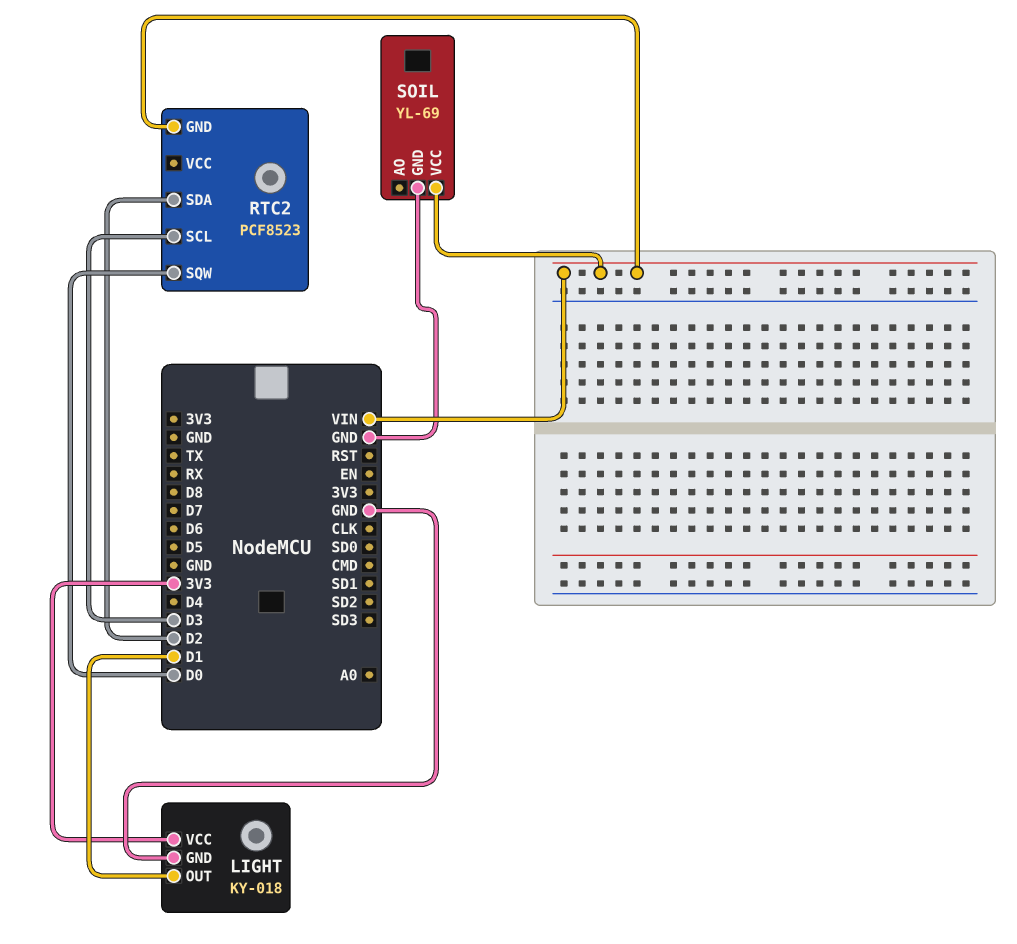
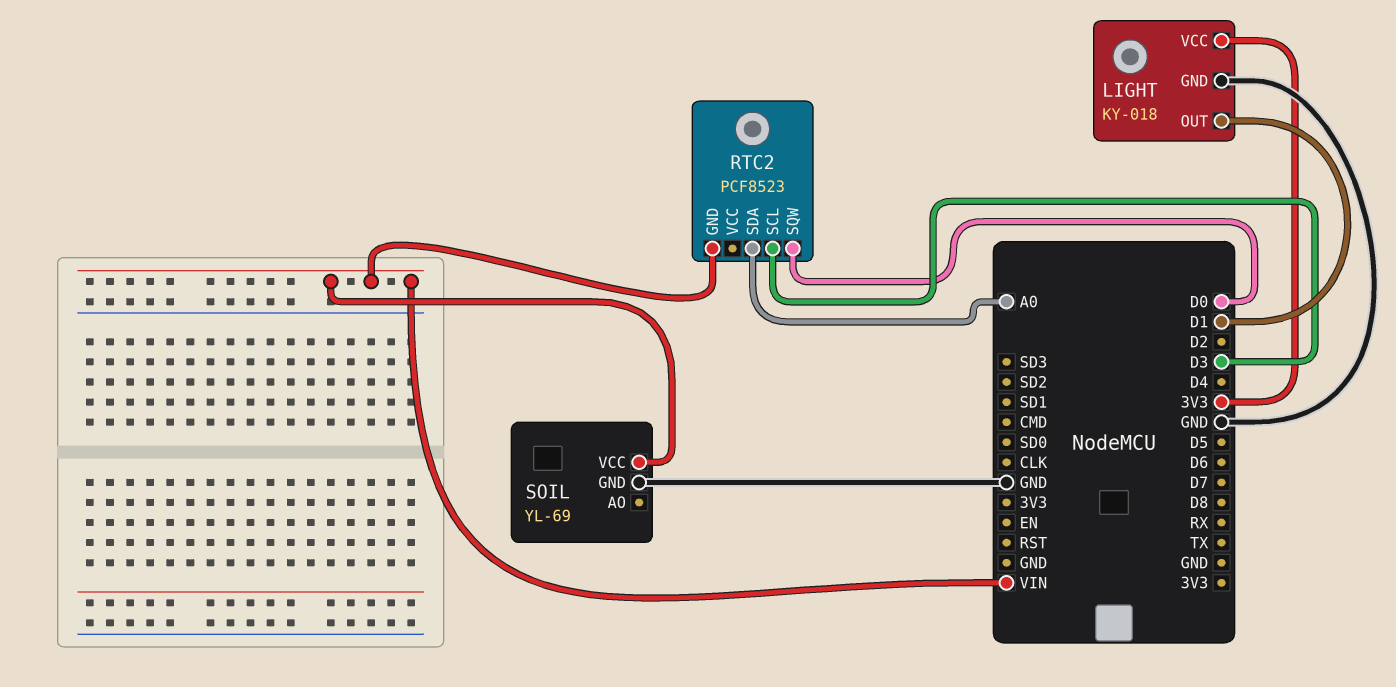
RTC2 pin SDA: D2 -> A0

